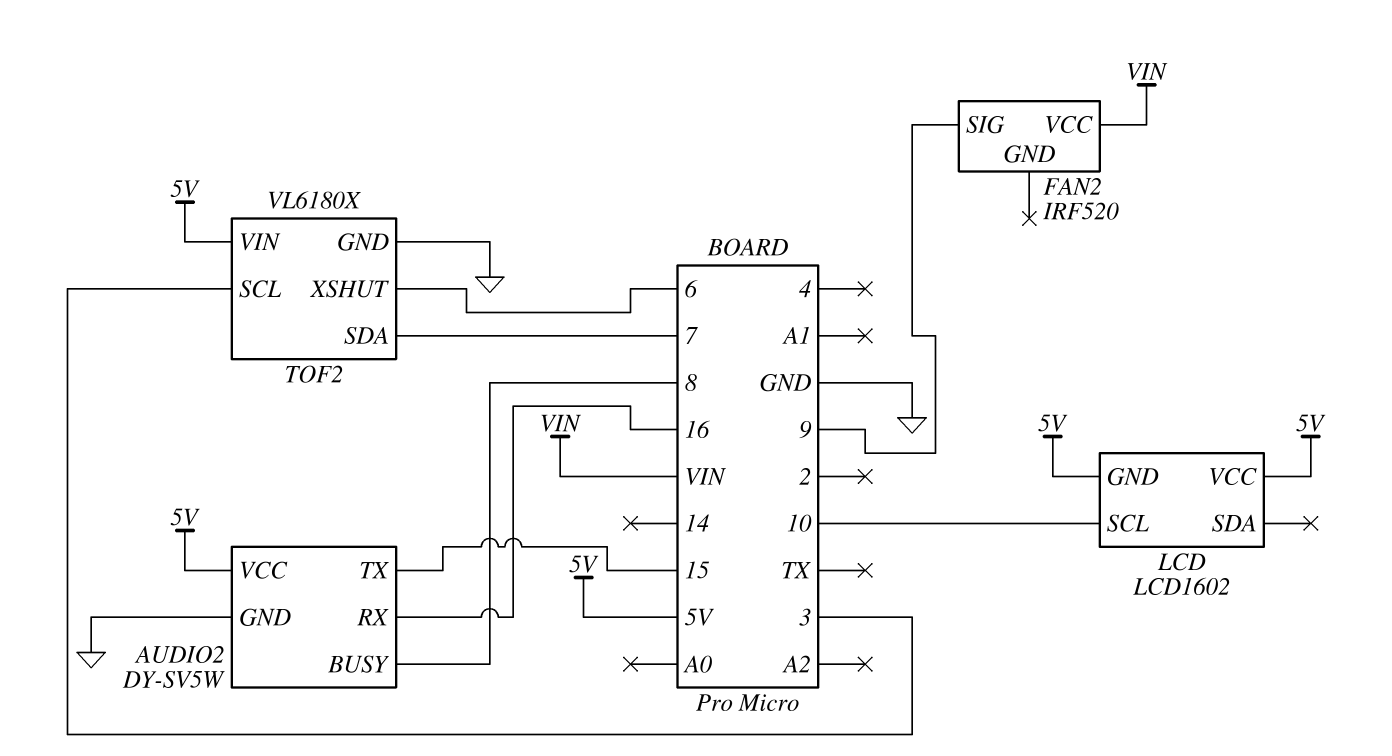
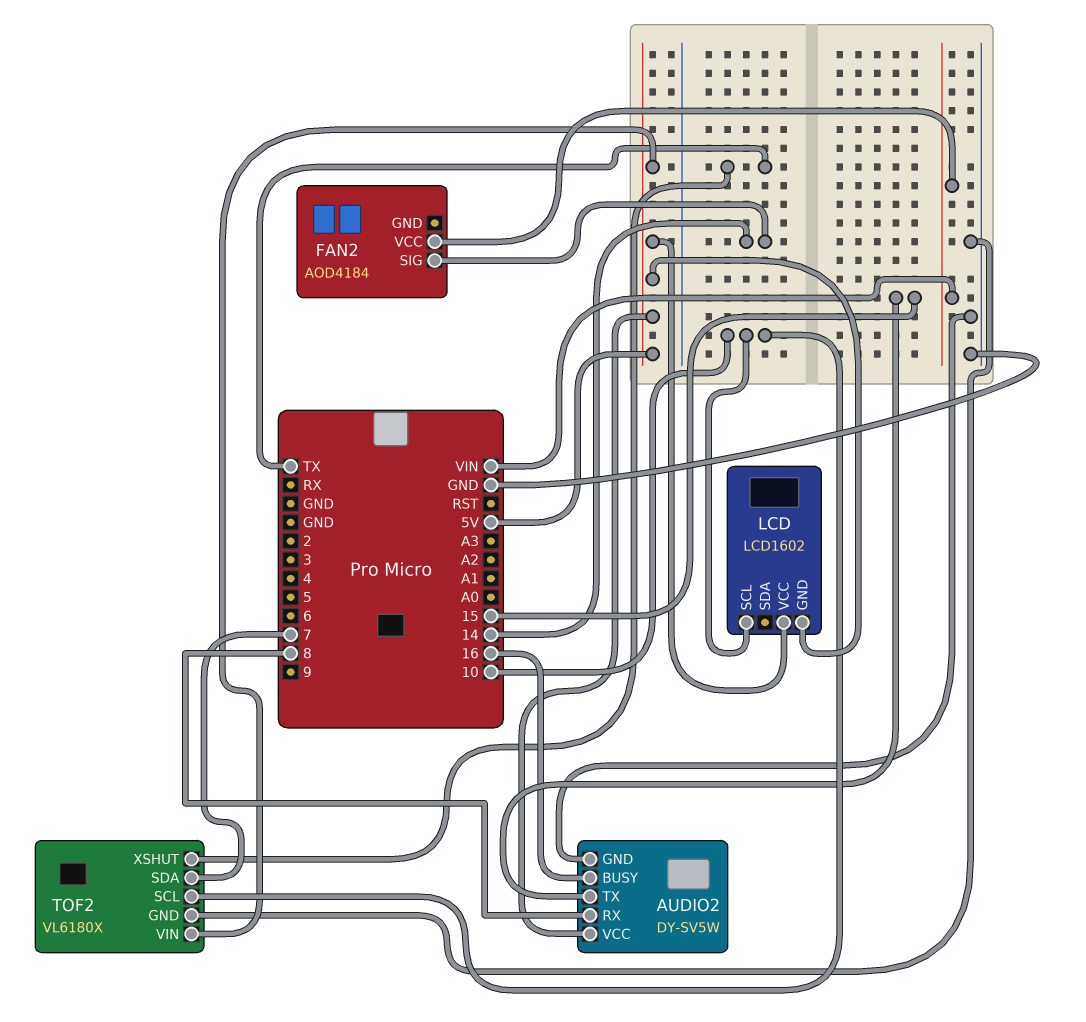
AUDIO2 pin BUSY: 8 -> 16
AUDIO2 pin RX: 16 -> 8
FAN2: IRF520 -> AOD4184
FAN2 pin SIG: 9 -> 14
TOF2 pin SCL: 3 -> 10
TOF2 pin XSHUT: 6 -> TX

